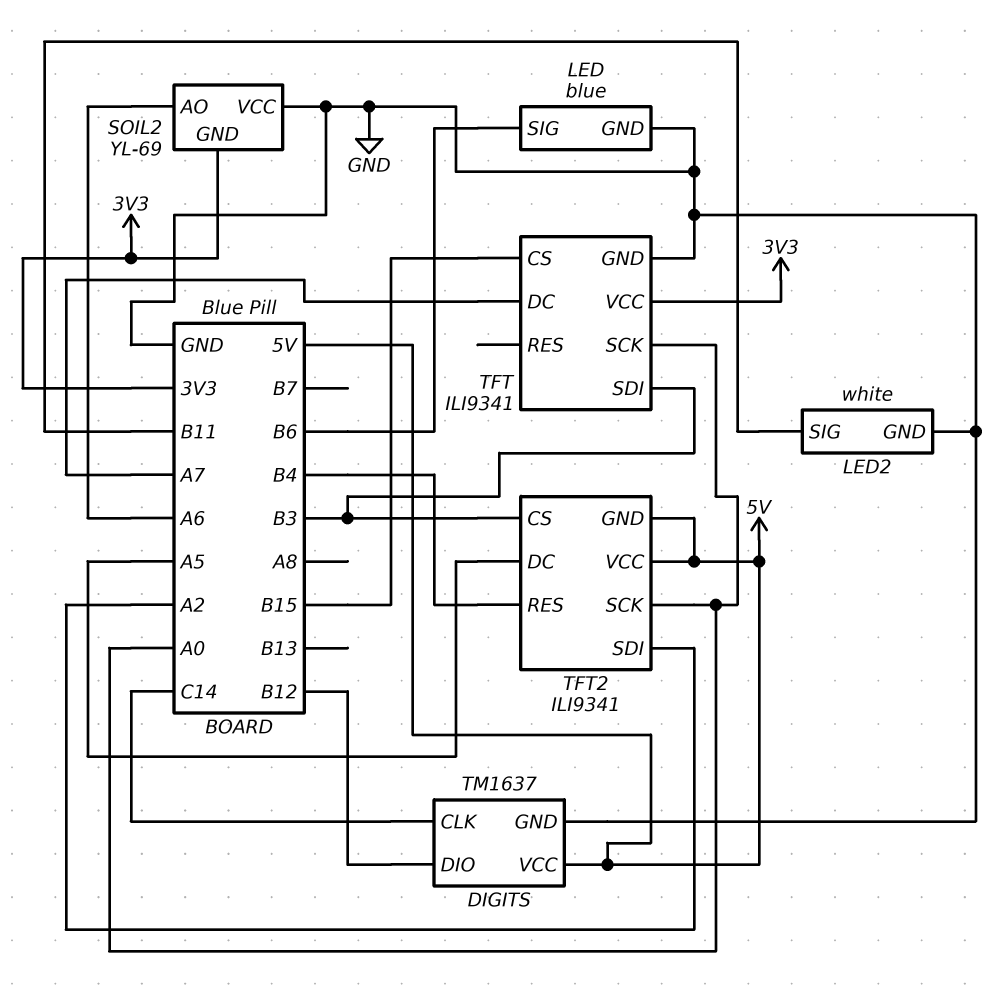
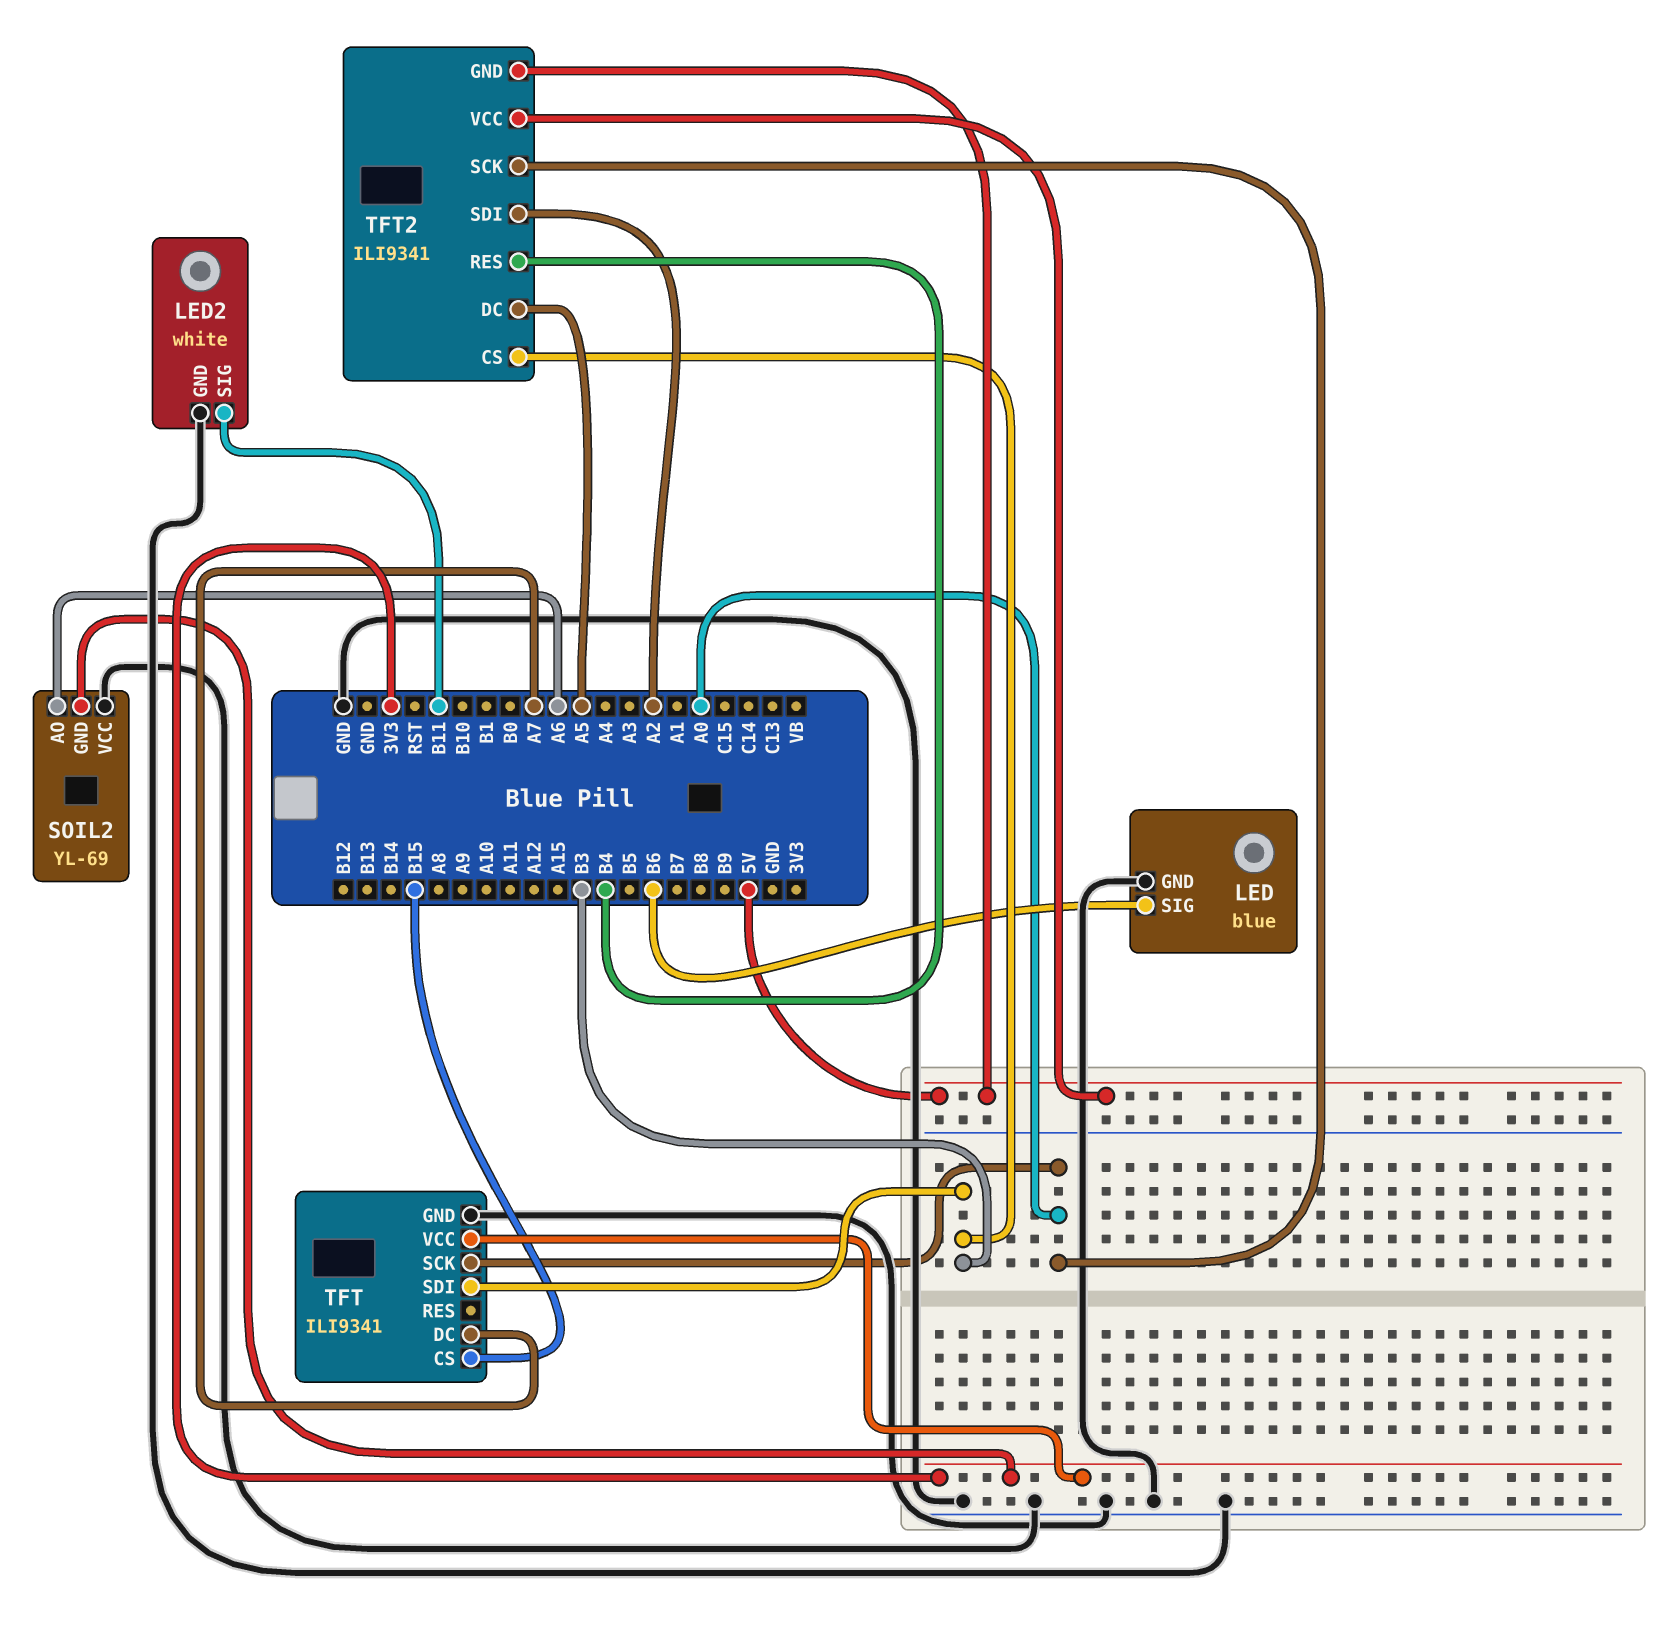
DIGITS: TM1637 -> none
DIGITS pin CLK: C14 -> none
DIGITS pin DIO: B12 -> none
DIGITS pin GND: GND -> none
DIGITS pin VCC: 5V -> none

